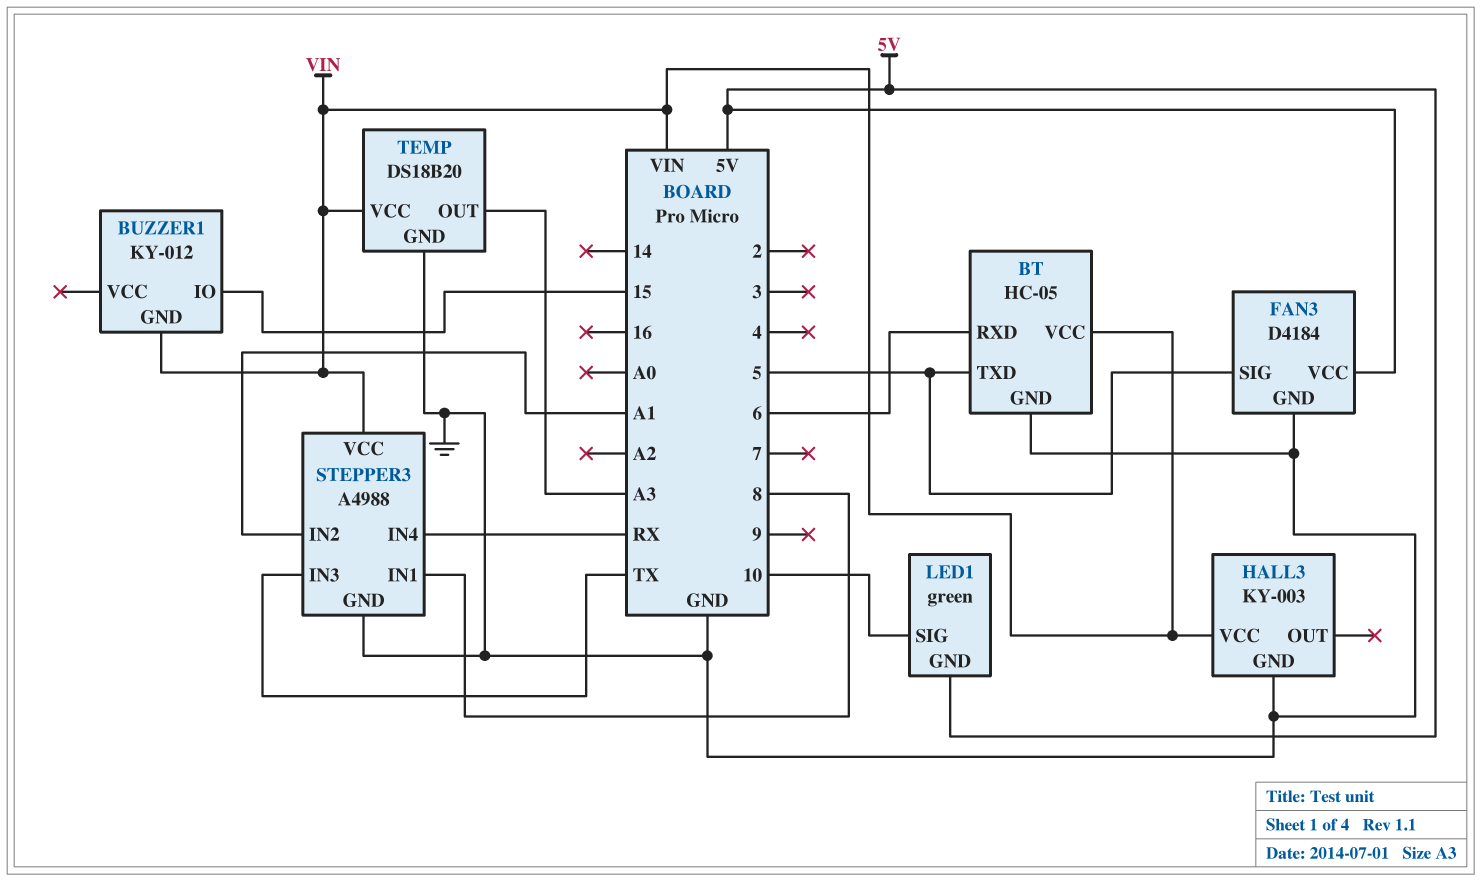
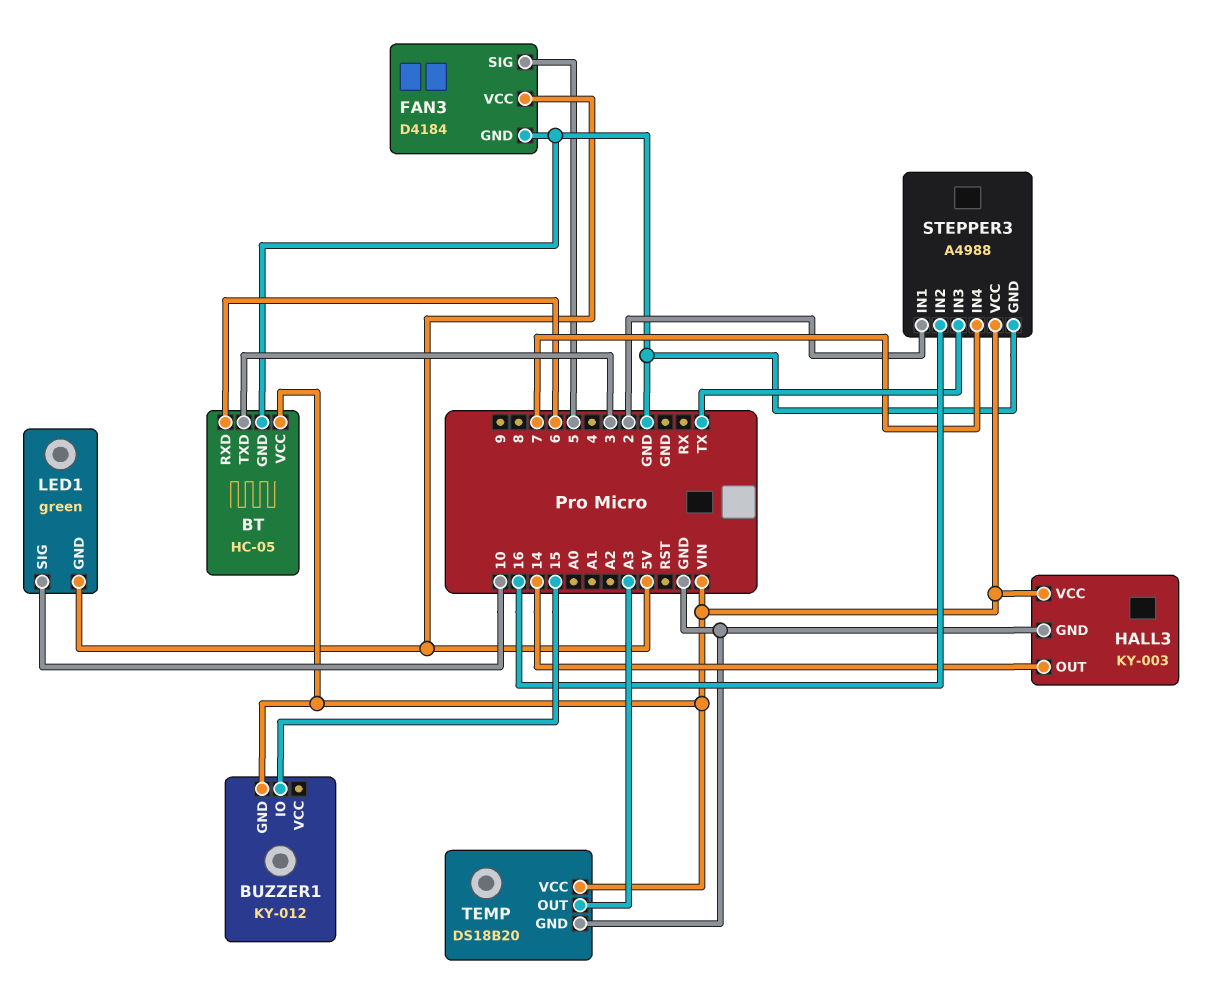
BT pin TXD: 5 -> 3
HALL3 pin OUT: none -> 14
STEPPER3 pin IN1: 8 -> 2
STEPPER3 pin IN2: A1 -> 16
STEPPER3 pin IN4: RX -> 7

